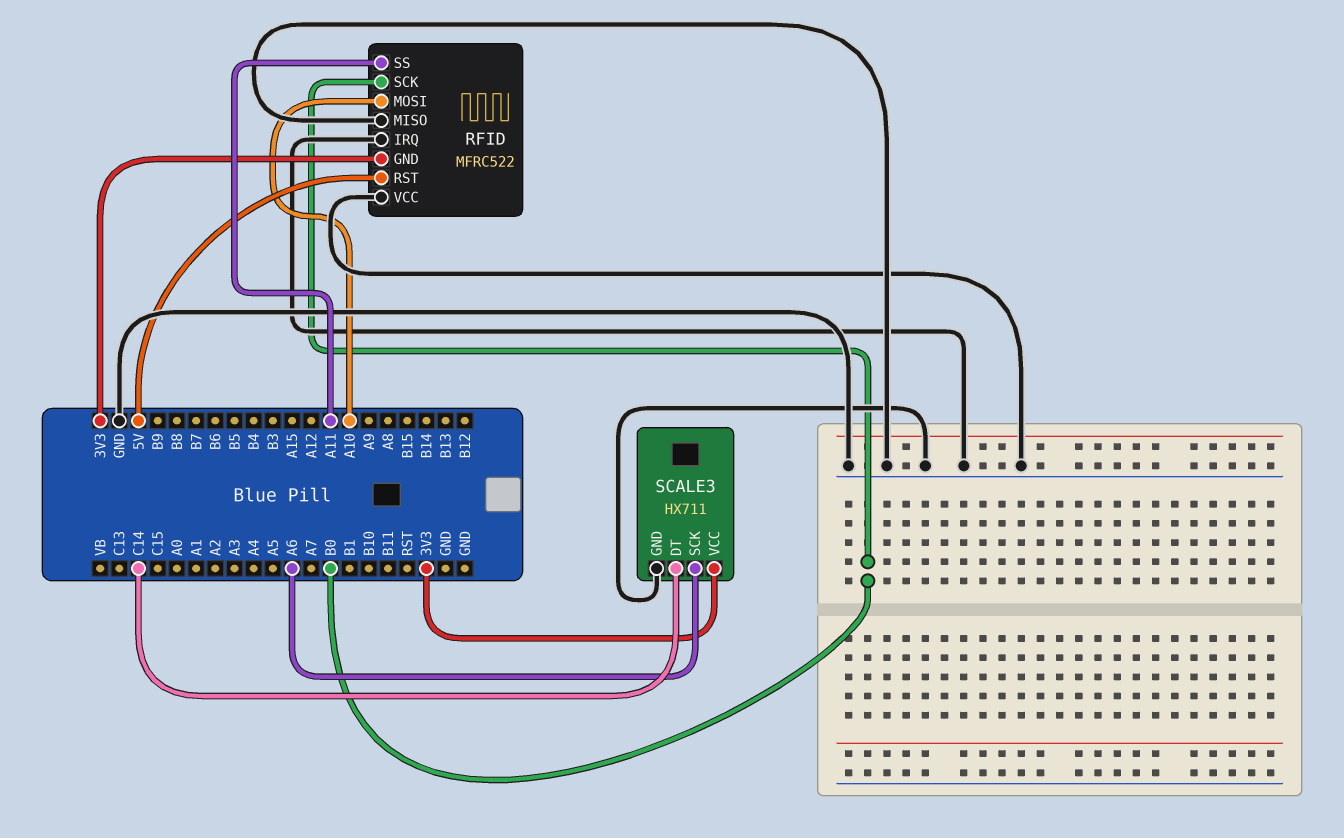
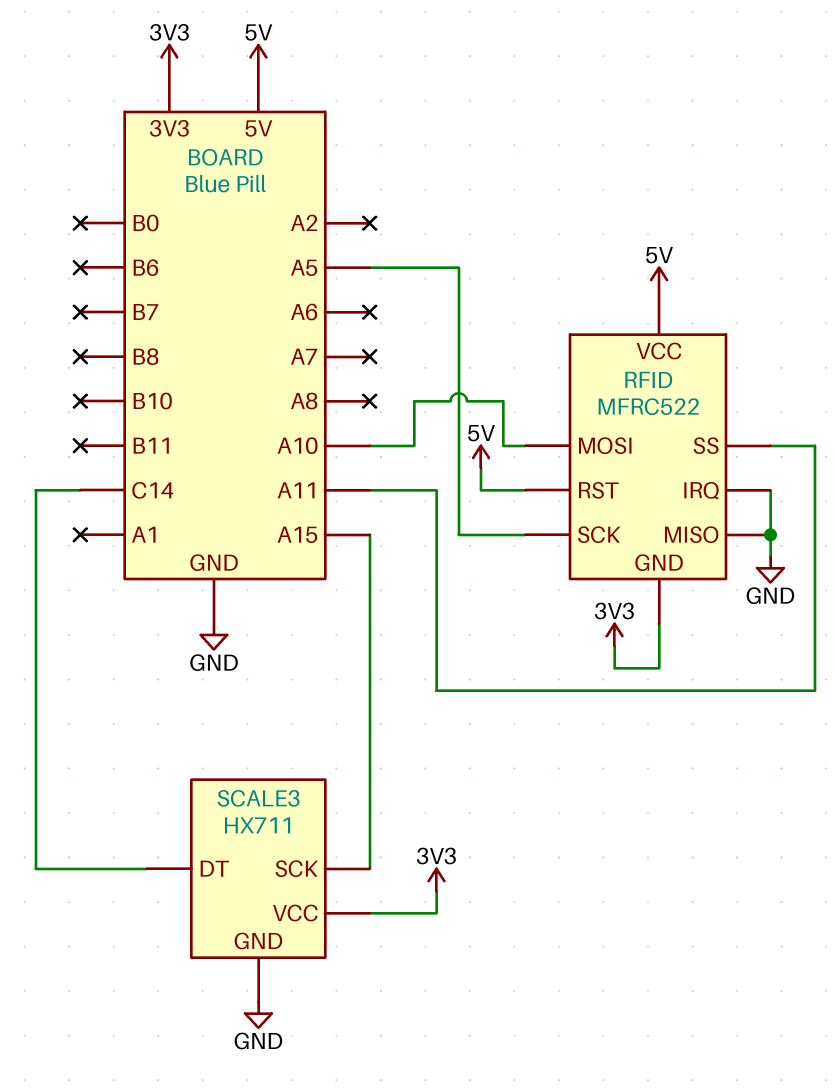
RFID pin SCK: B0 -> A5
RFID pin VCC: GND -> 5V
SCALE3 pin SCK: A6 -> A15

